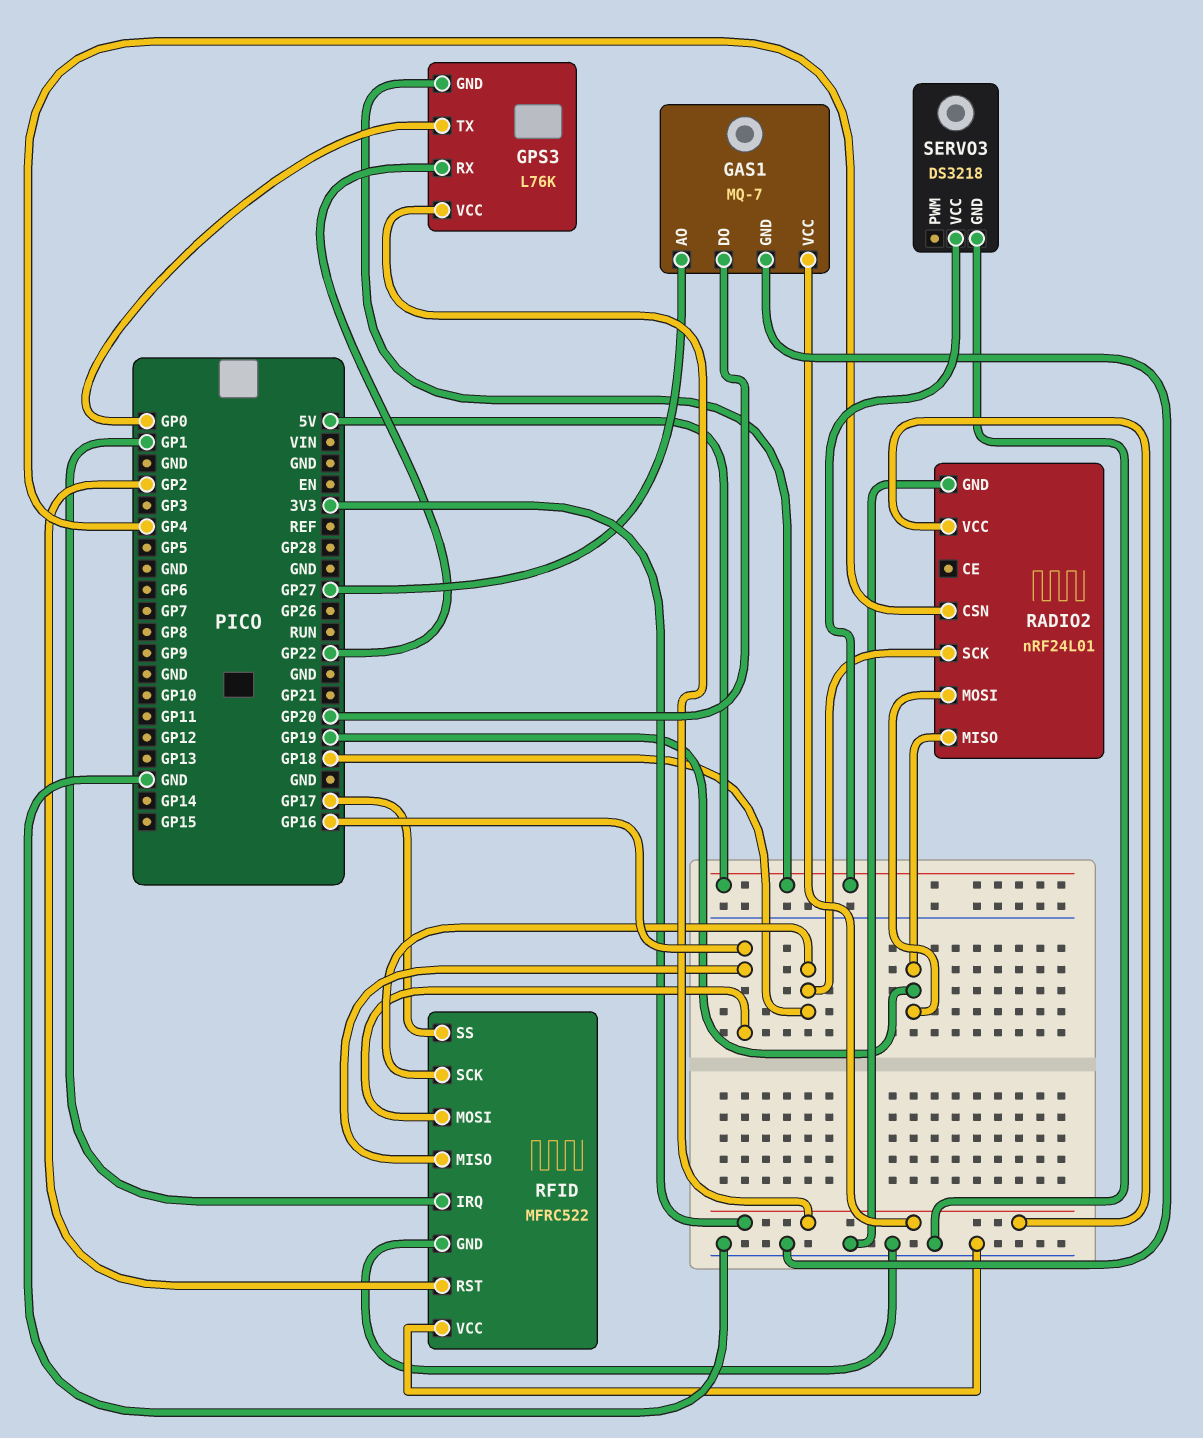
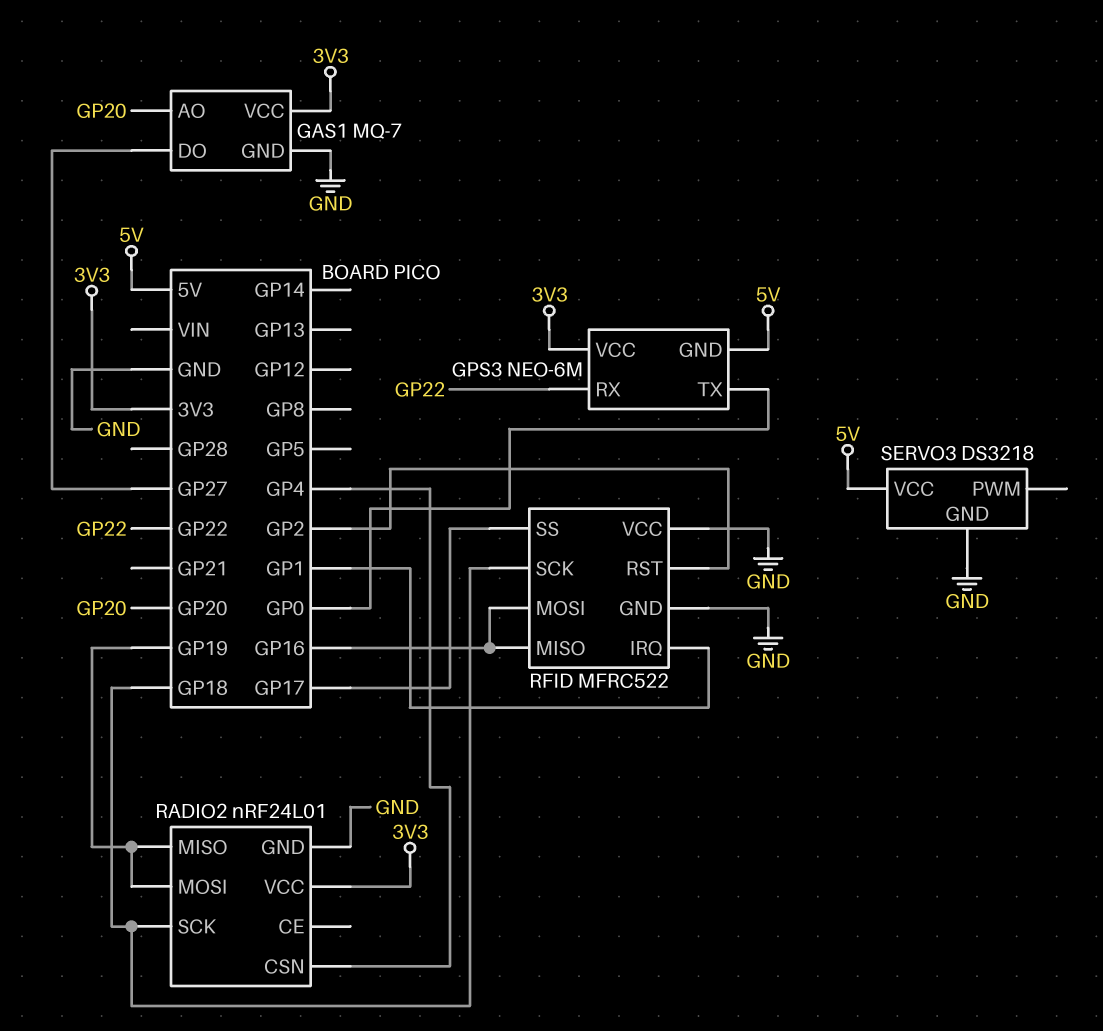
GAS1 pin AO: GP27 -> GP20
GAS1 pin DO: GP20 -> GP27
GPS3: L76K -> NEO-6M

